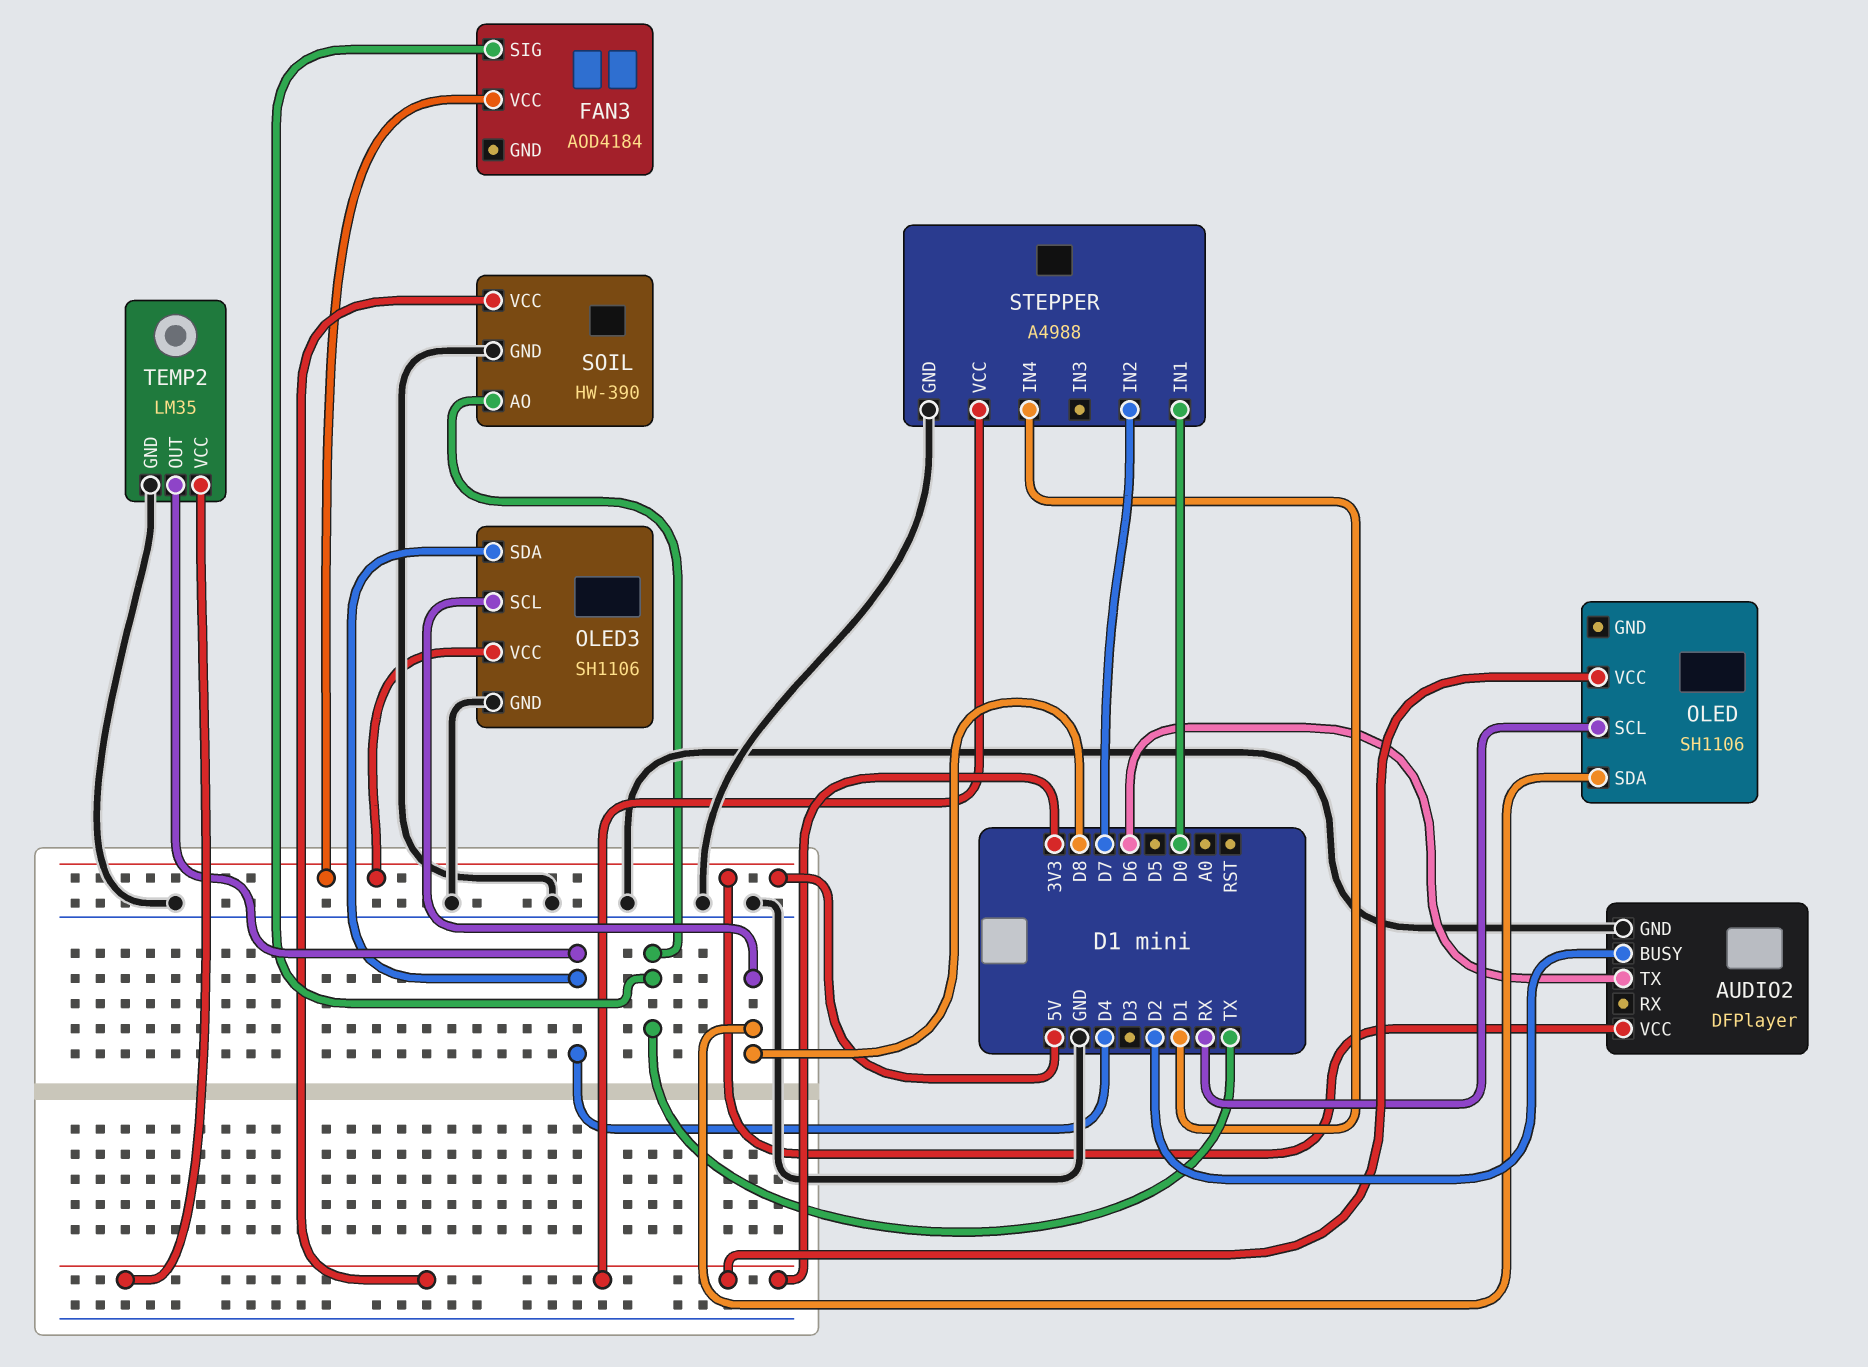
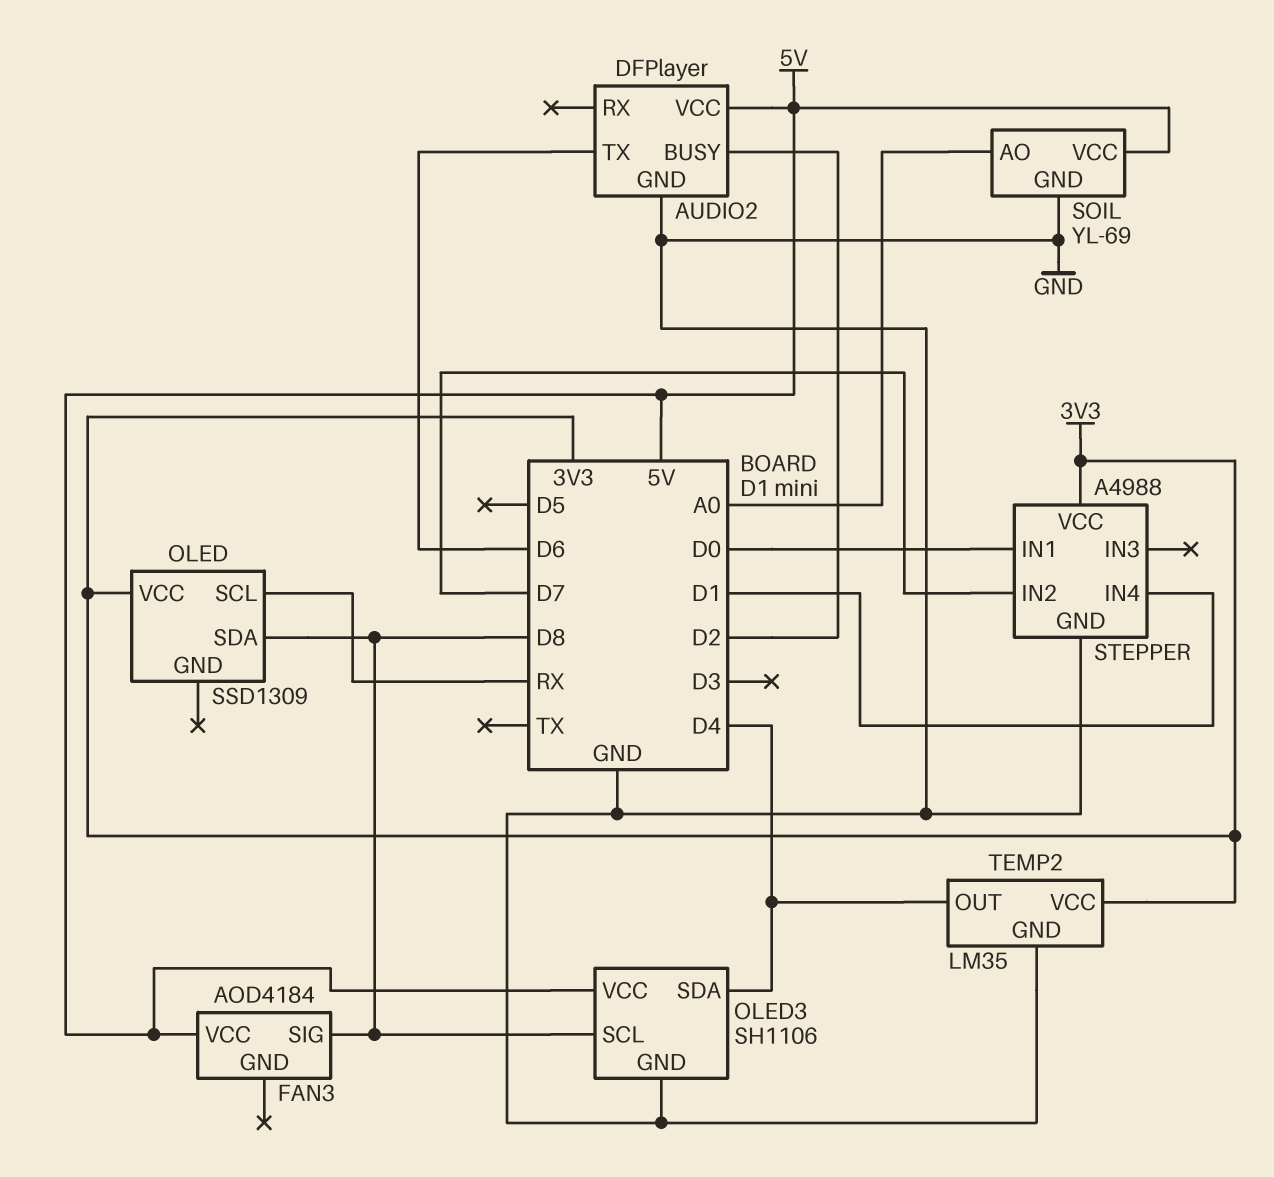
FAN3 pin SIG: TX -> D8
OLED: SH1106 -> SSD1309
SOIL: HW-390 -> YL-69
SOIL pin AO: TX -> A0
SOIL pin VCC: 3V3 -> 5V

